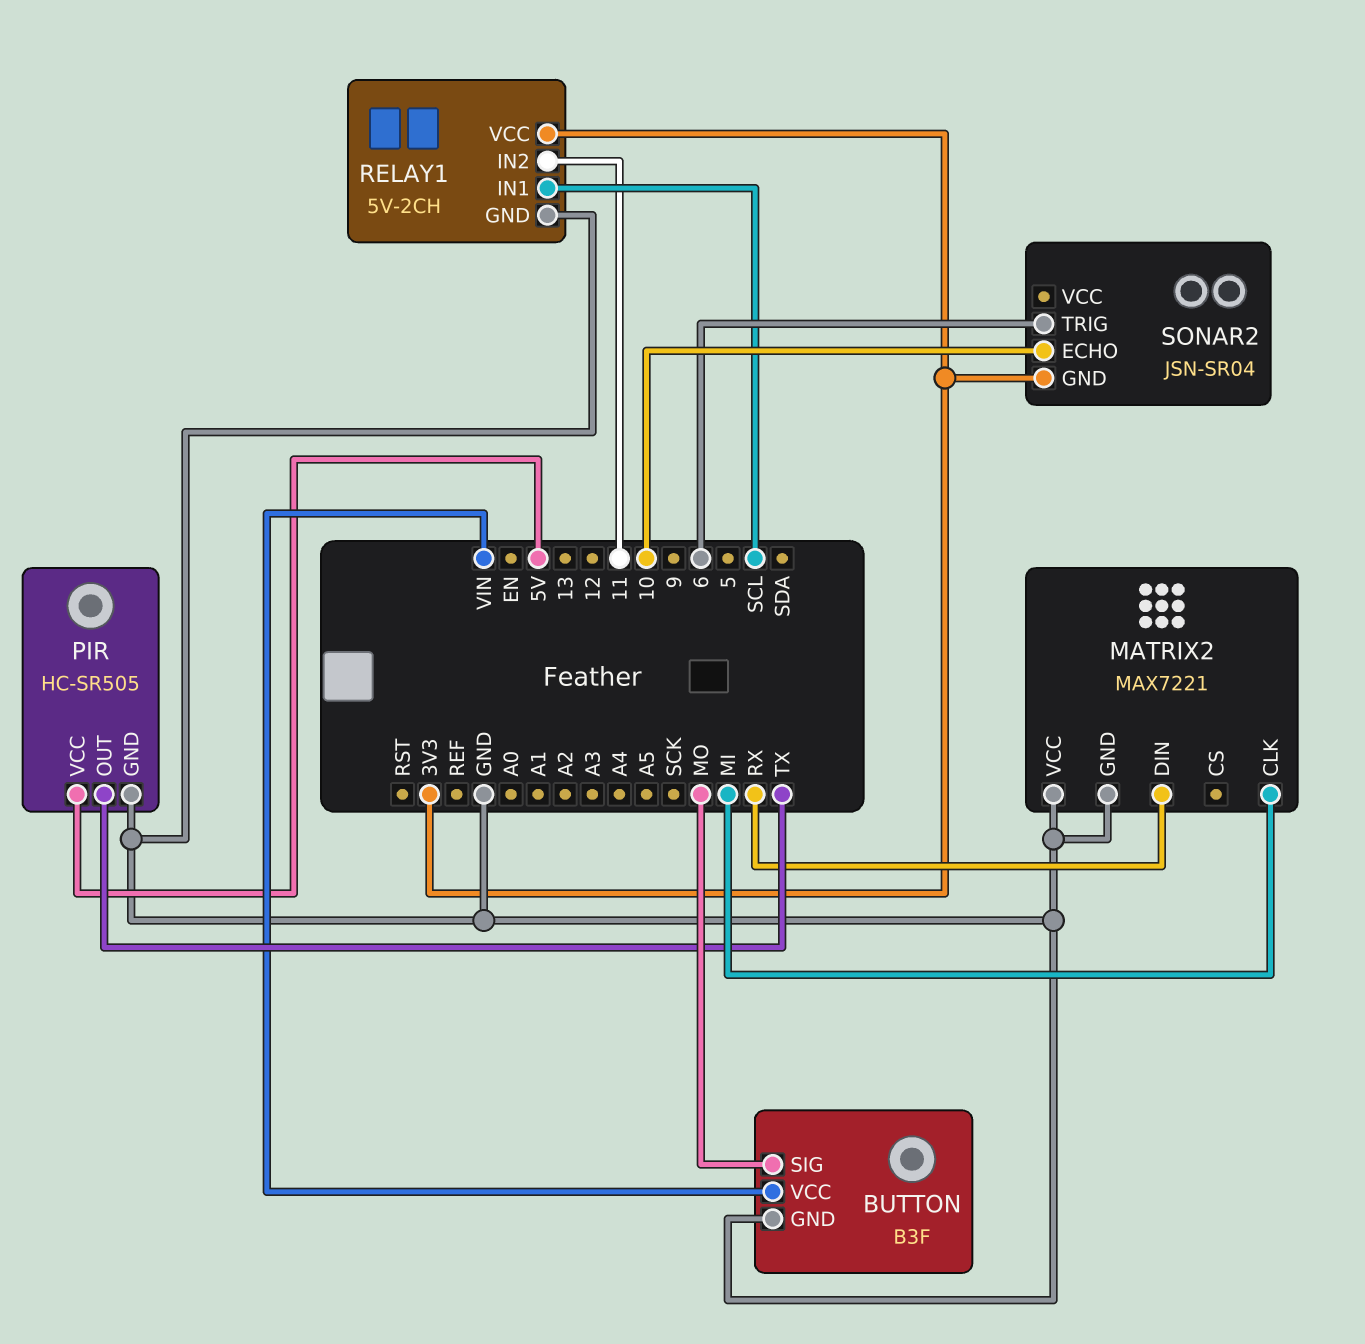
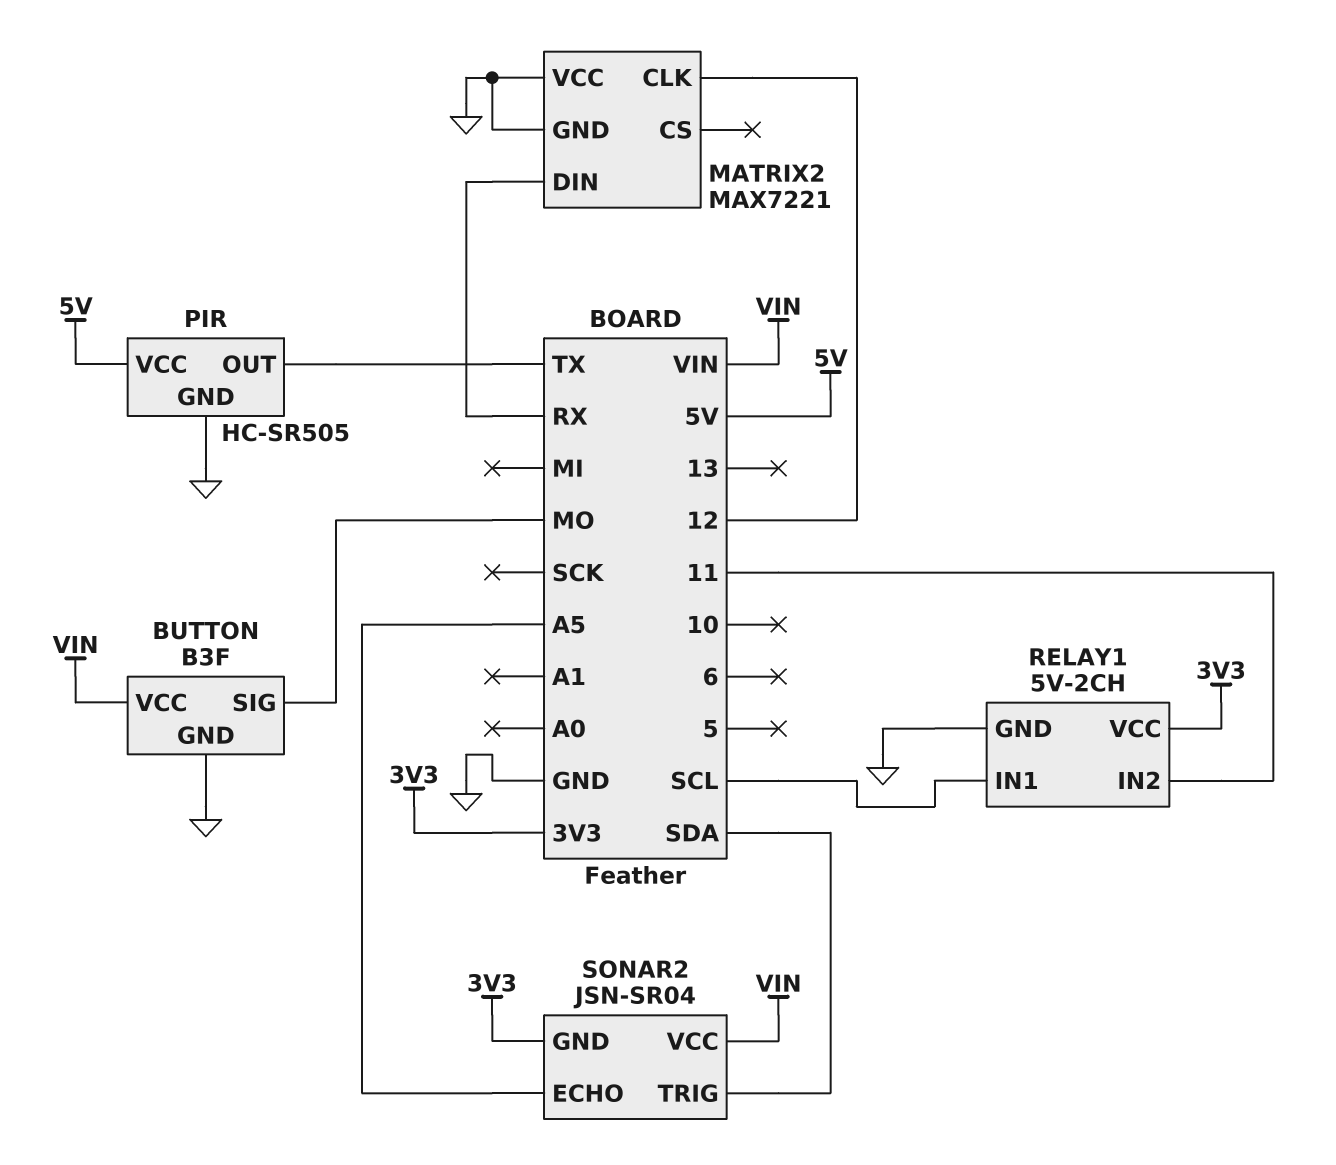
MATRIX2 pin CLK: MI -> 12
SONAR2 pin ECHO: 10 -> A5
SONAR2 pin TRIG: 6 -> SDA
SONAR2 pin VCC: none -> VIN

